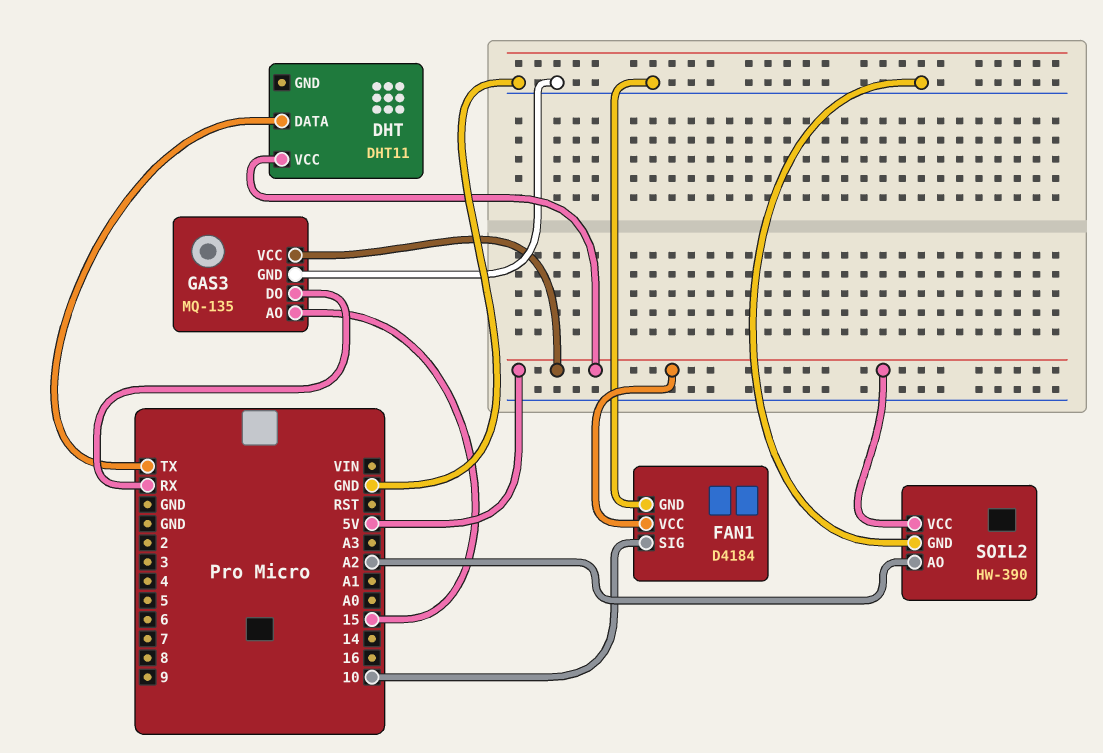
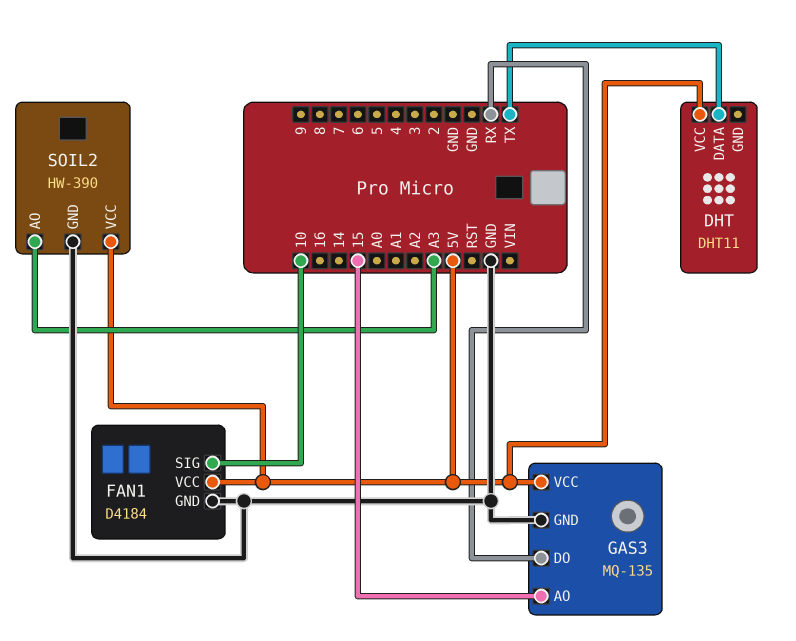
SOIL2 pin AO: A2 -> A3

